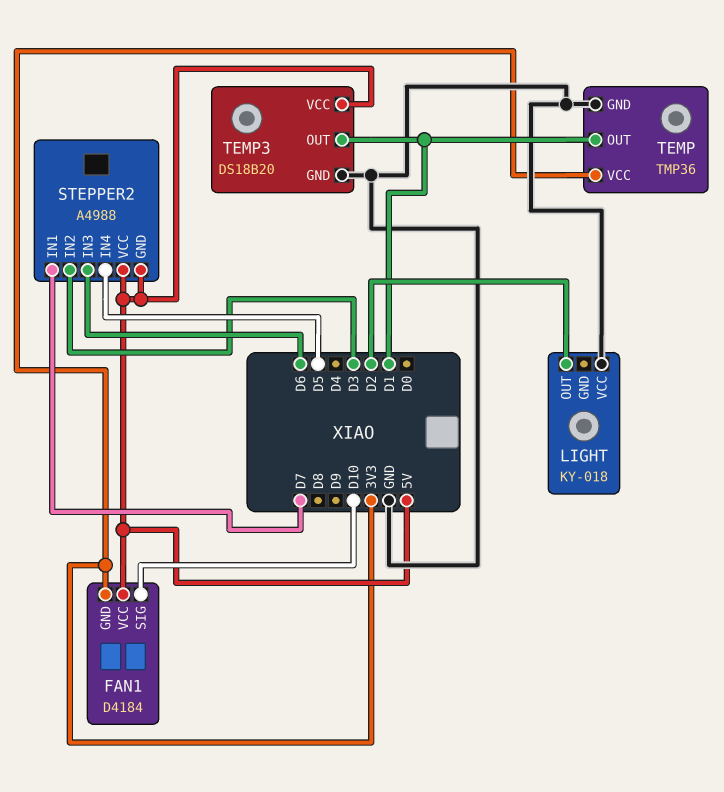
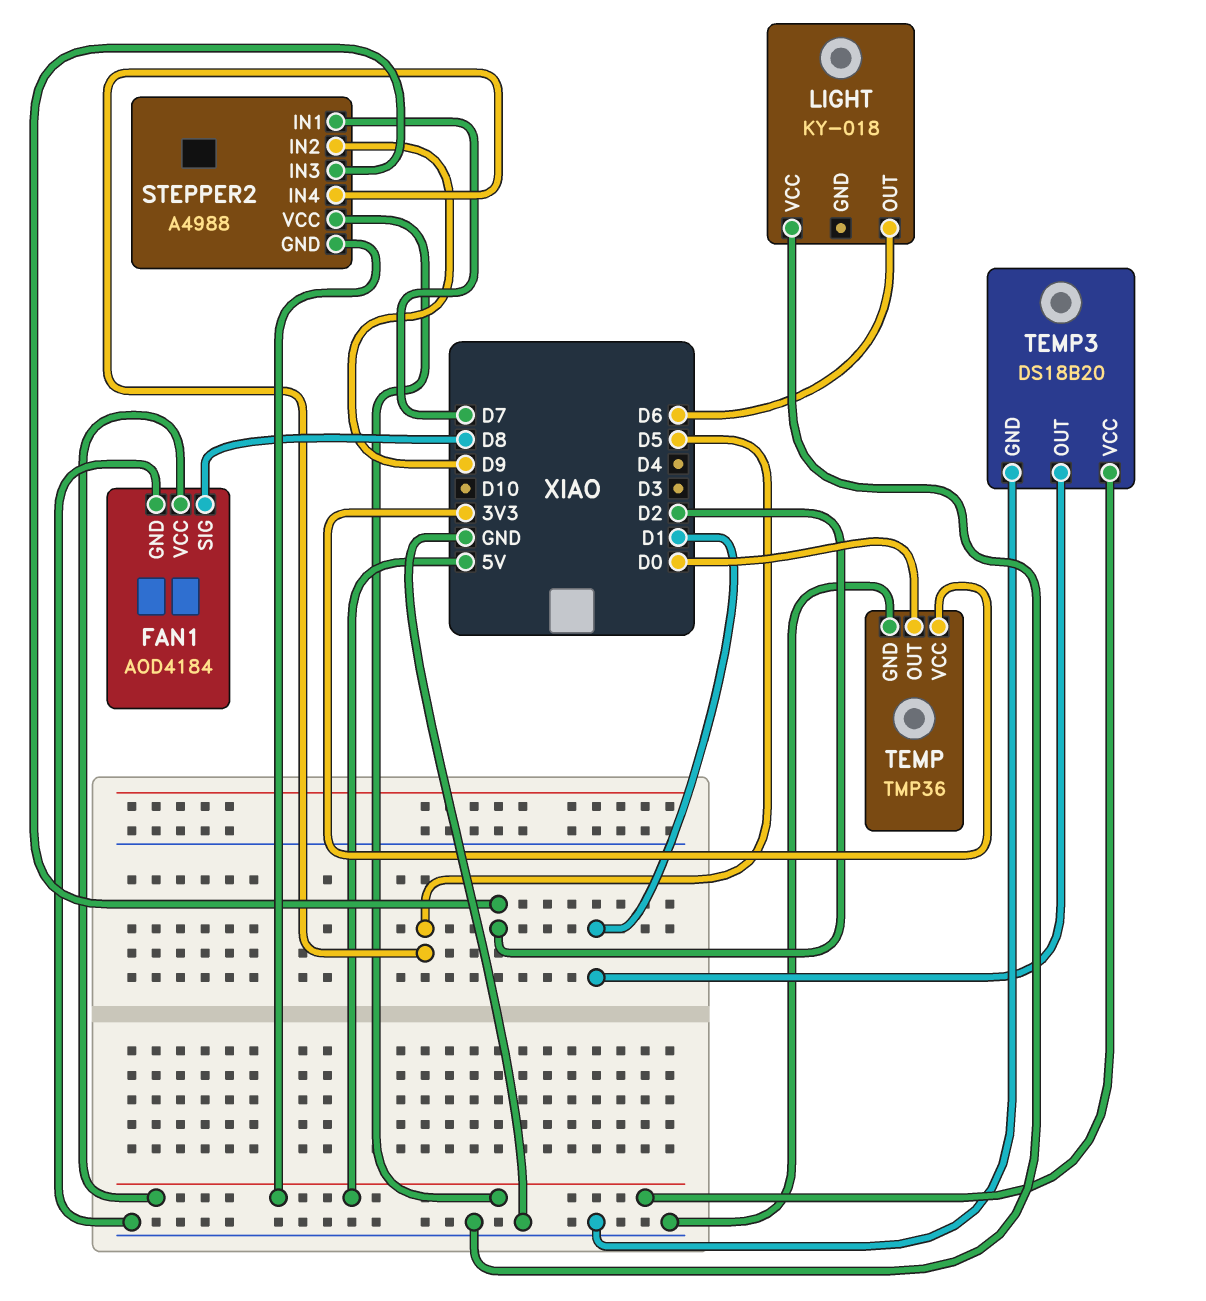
FAN1: D4184 -> AOD4184
FAN1 pin GND: 3V3 -> GND
FAN1 pin SIG: D10 -> D8
LIGHT pin OUT: D2 -> D6
STEPPER2 pin IN2: D3 -> D9
STEPPER2 pin IN3: D6 -> D2
TEMP pin OUT: D1 -> D0

